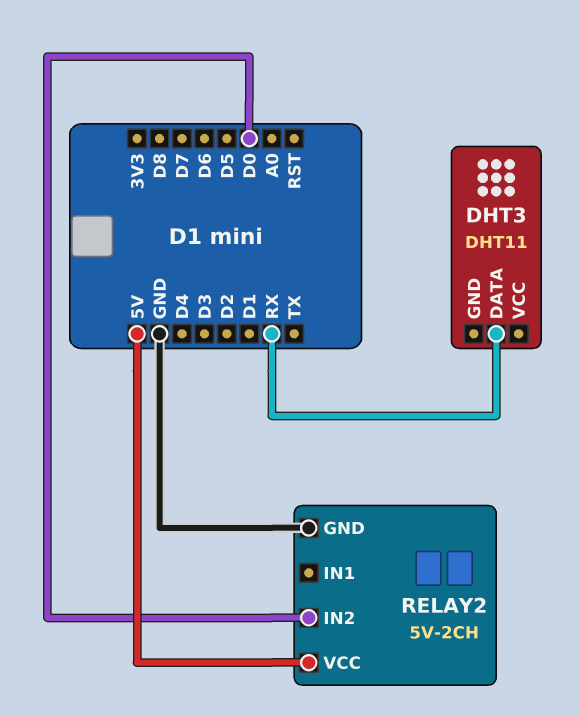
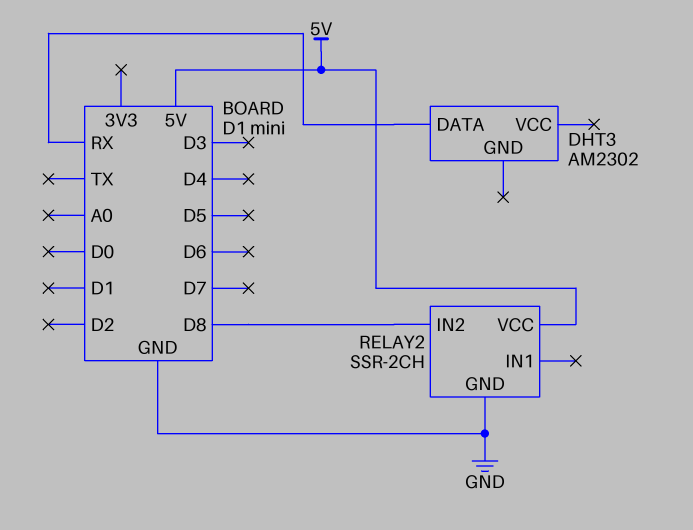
DHT3: DHT11 -> AM2302
RELAY2: 5V-2CH -> SSR-2CH
RELAY2 pin IN2: D0 -> D8

